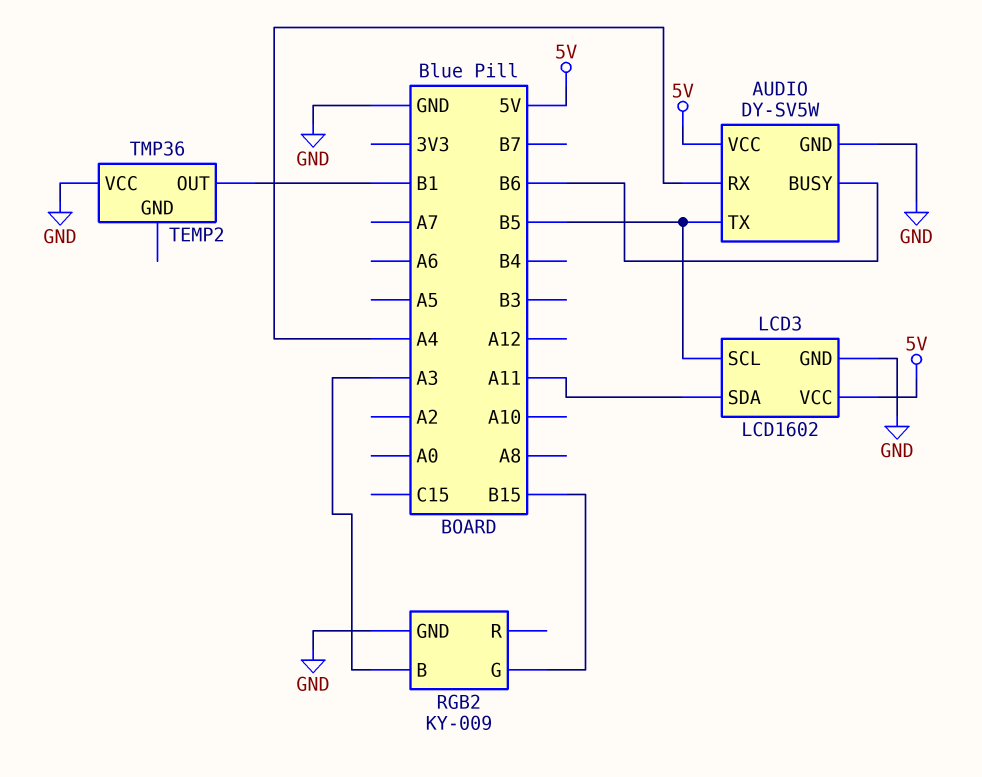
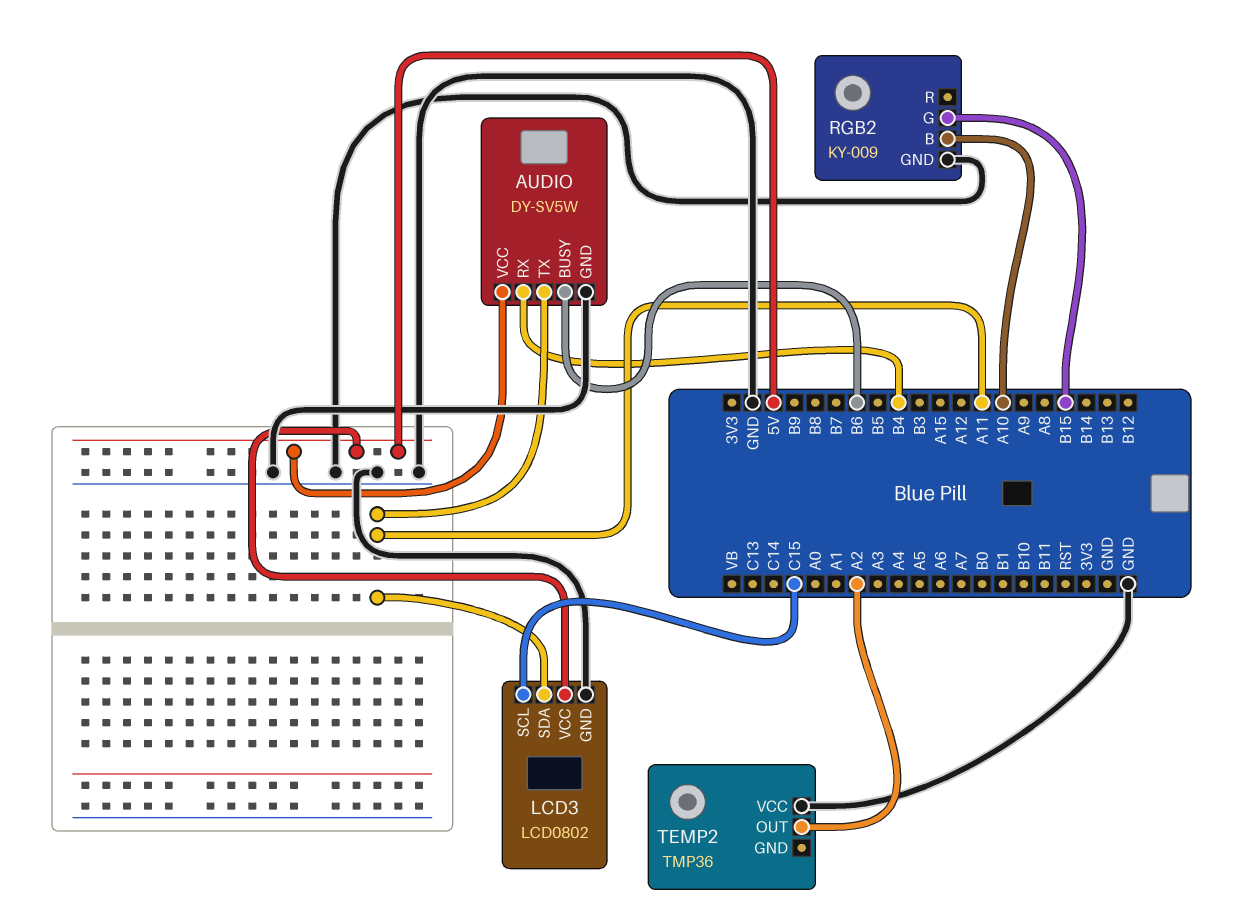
AUDIO pin RX: A4 -> B4
AUDIO pin TX: B5 -> A11
LCD3: LCD1602 -> LCD0802
LCD3 pin SCL: B5 -> C15
RGB2 pin B: A3 -> A10
TEMP2 pin OUT: B1 -> A2

